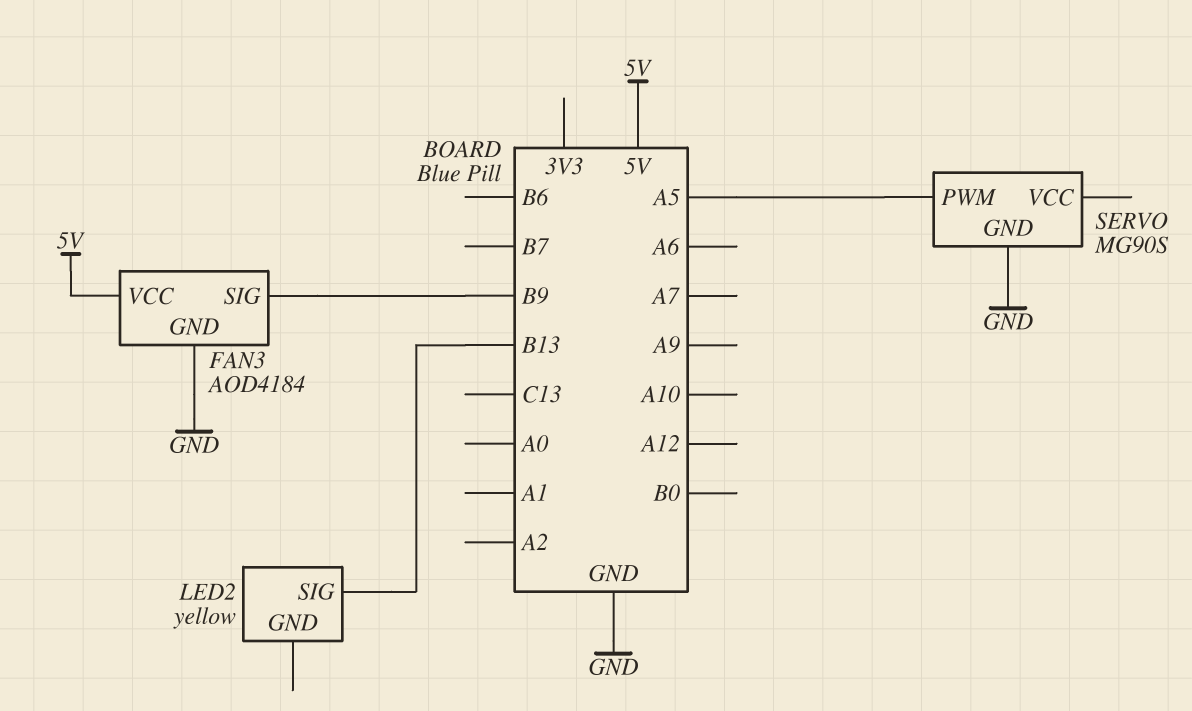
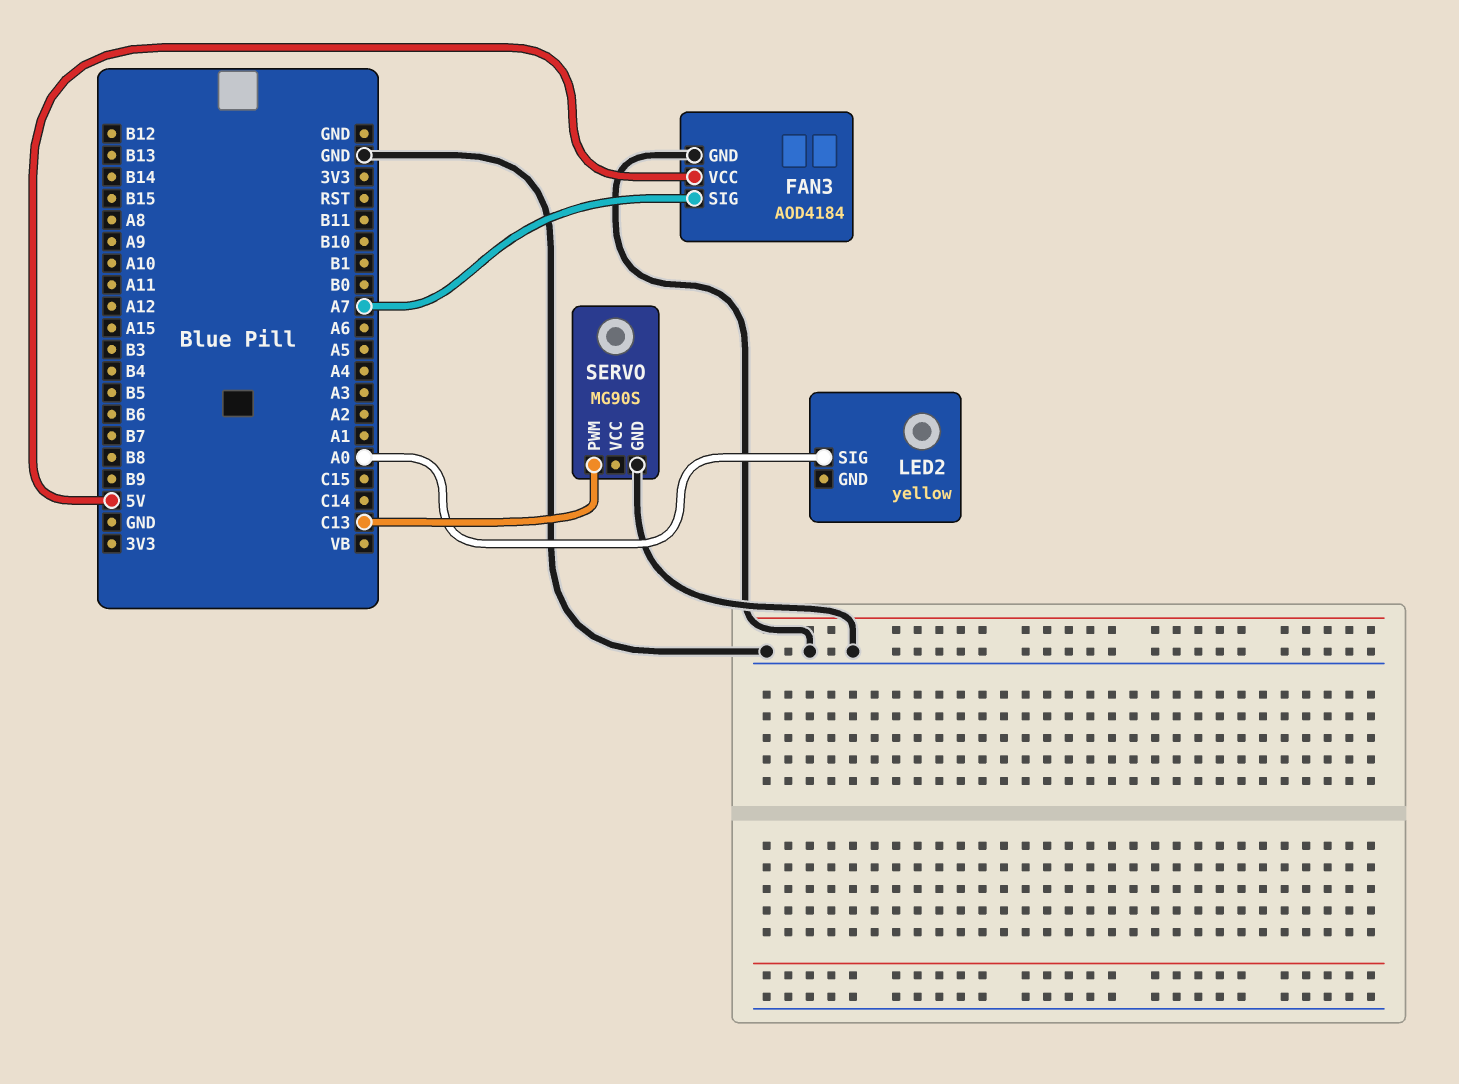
FAN3 pin SIG: B9 -> A7
LED2 pin SIG: B13 -> A0
SERVO pin PWM: A5 -> C13

